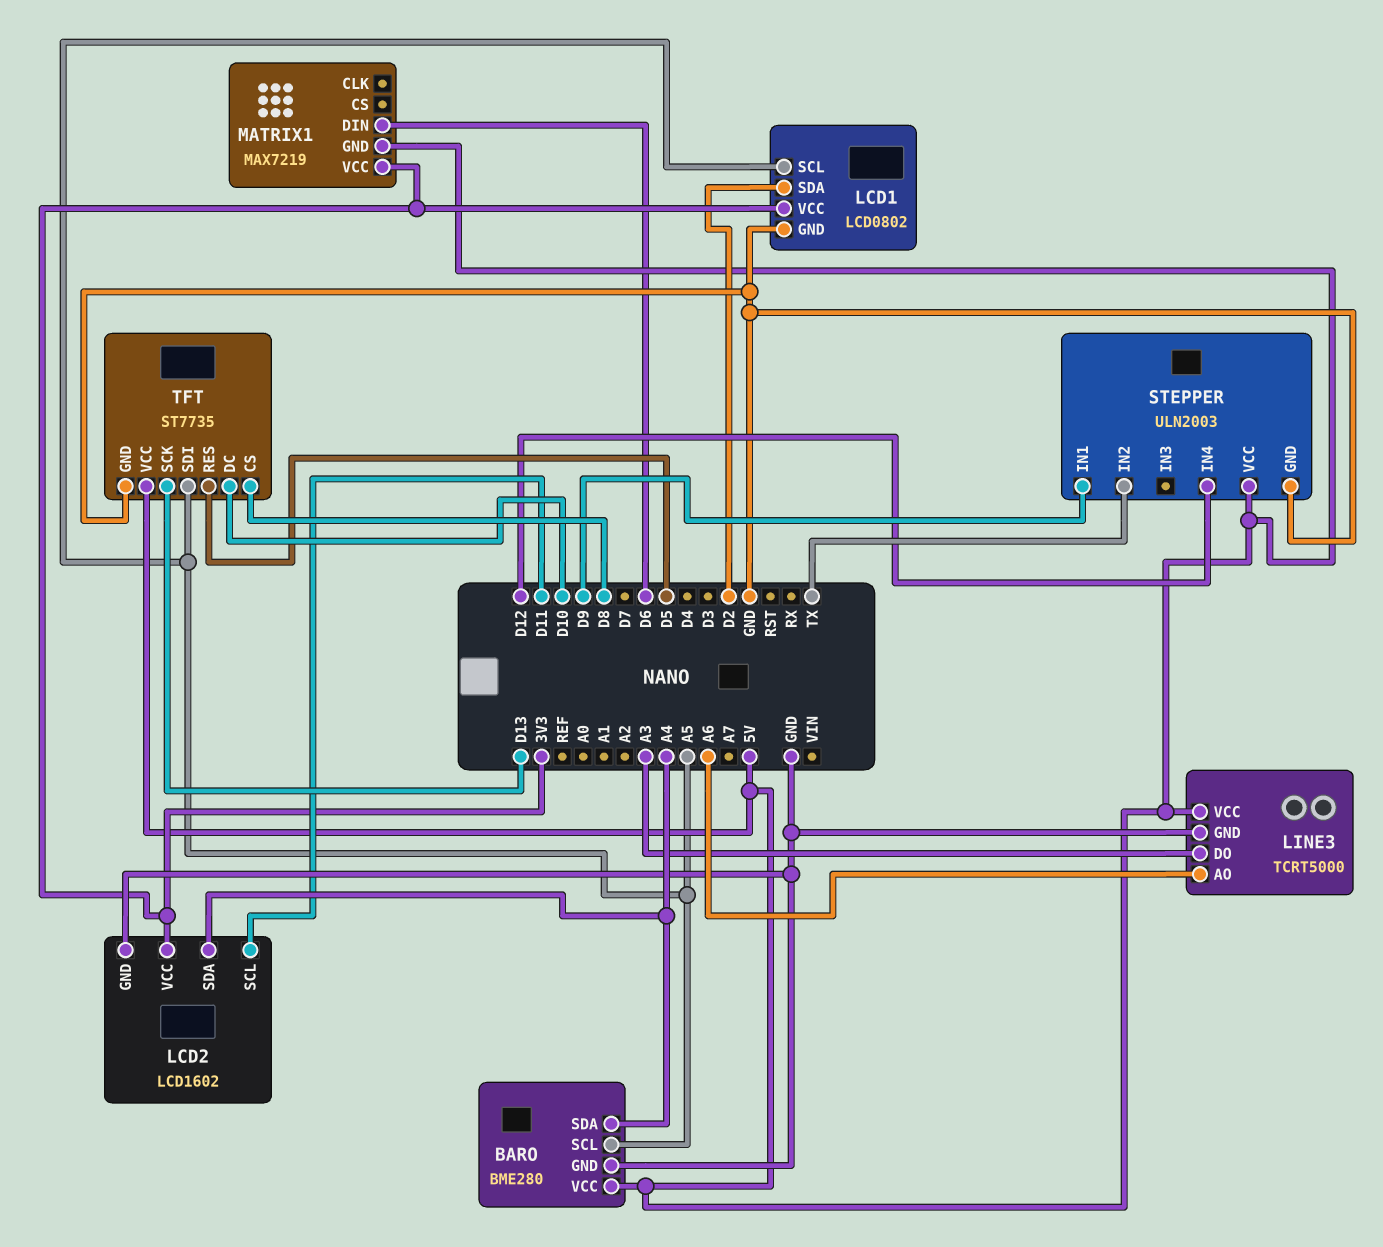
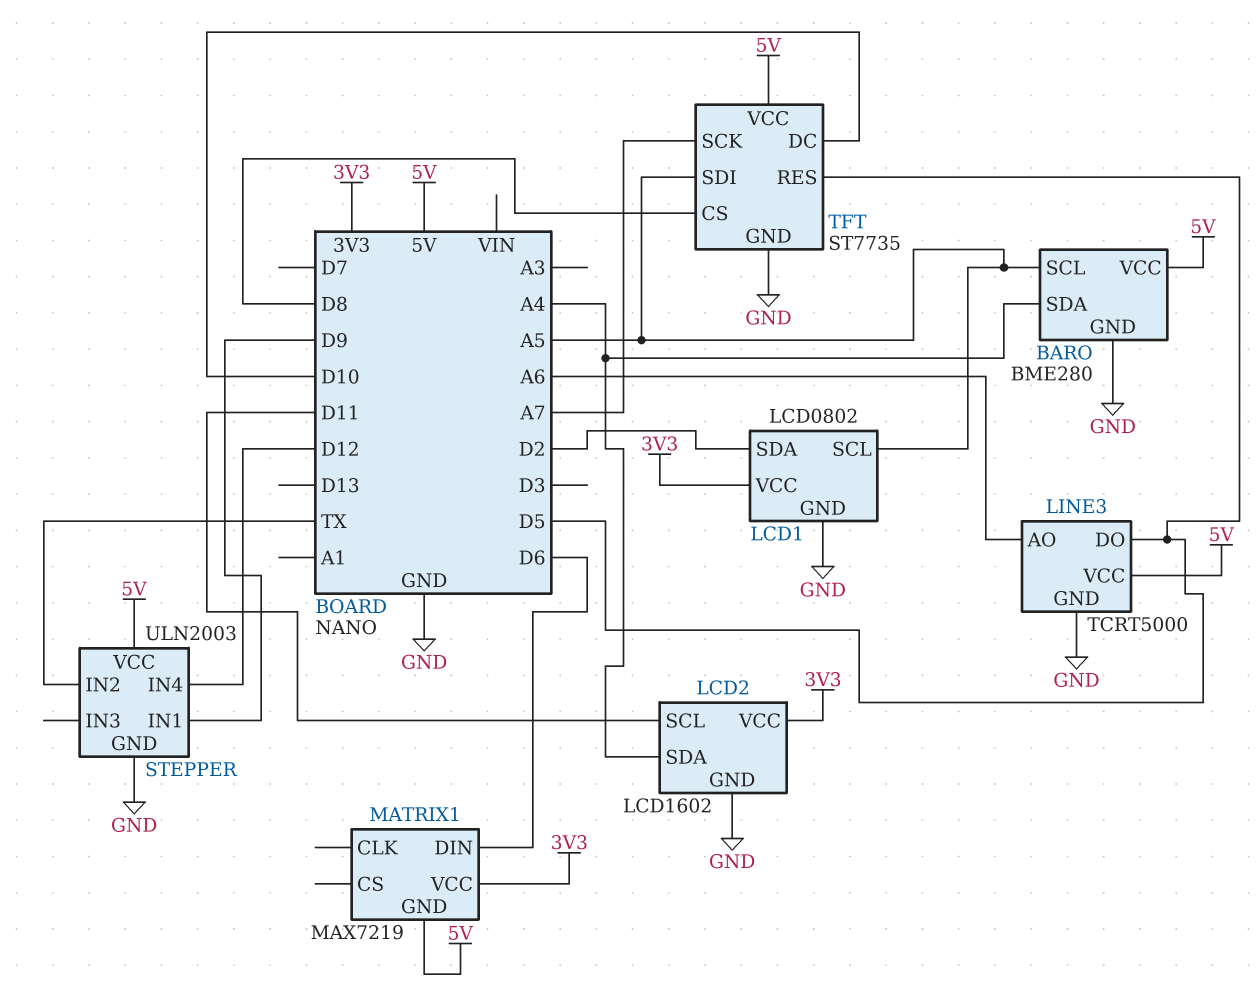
LINE3 pin DO: A3 -> D5
TFT pin SCK: D13 -> A7

